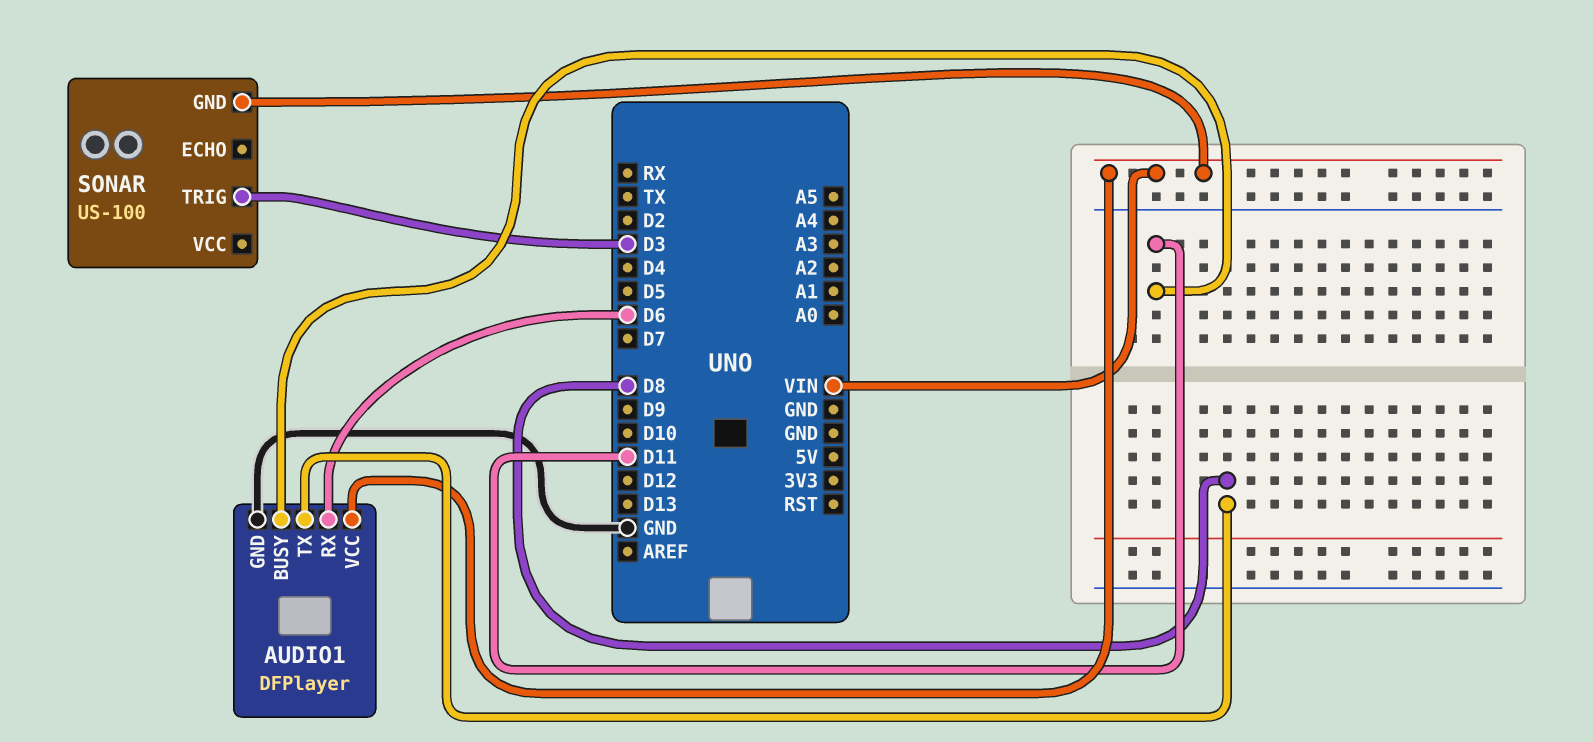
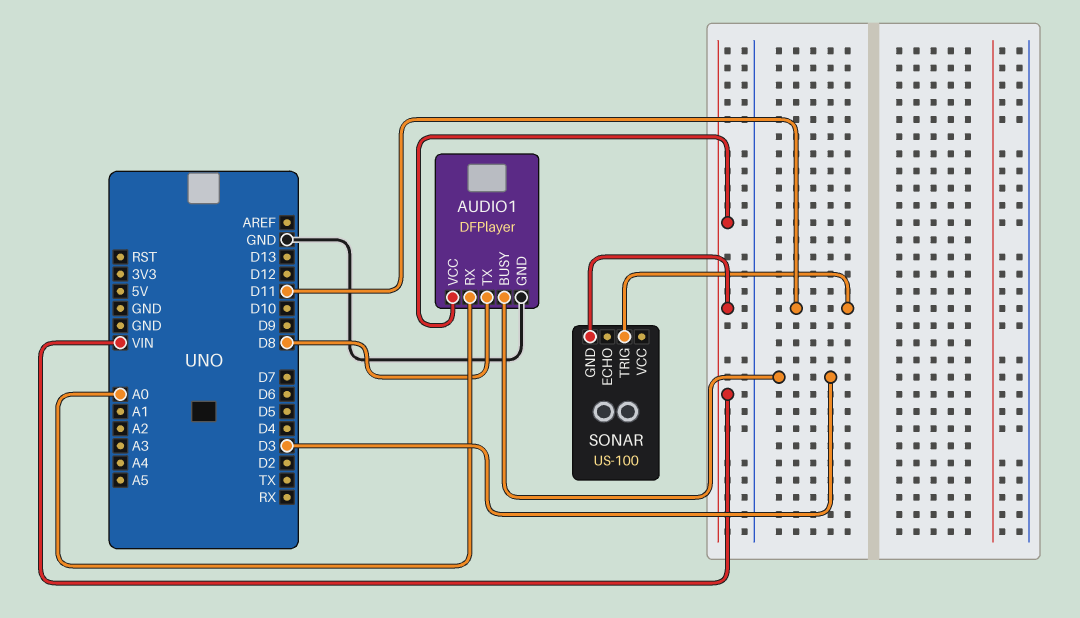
AUDIO1 pin BUSY: D11 -> D3
AUDIO1 pin RX: D6 -> A0
SONAR pin TRIG: D3 -> D11

